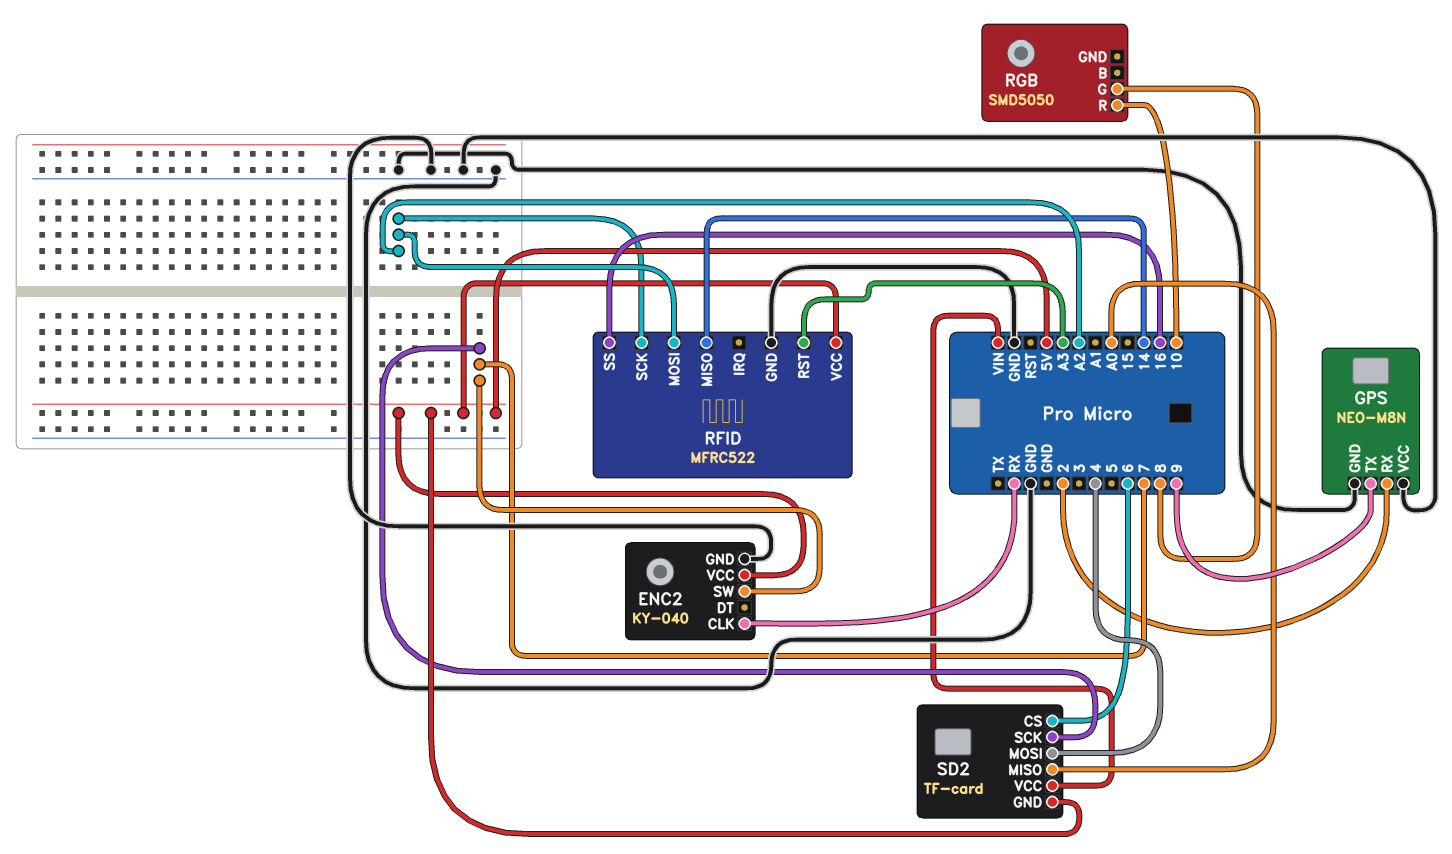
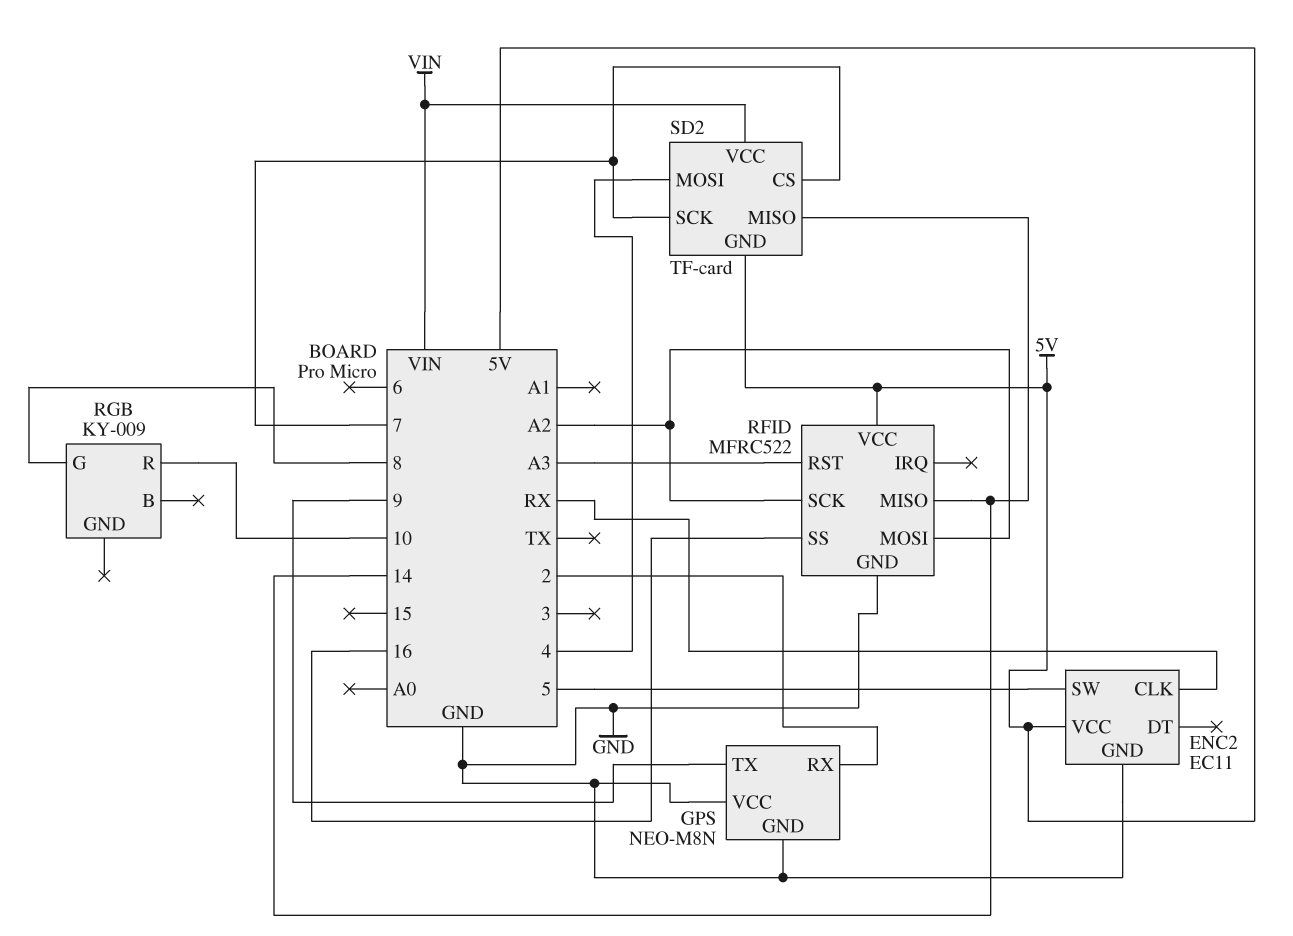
ENC2: KY-040 -> EC11
ENC2 pin SW: 7 -> 5
RGB: SMD5050 -> KY-009
SD2 pin CS: 6 -> 7
SD2 pin MISO: A0 -> 14

